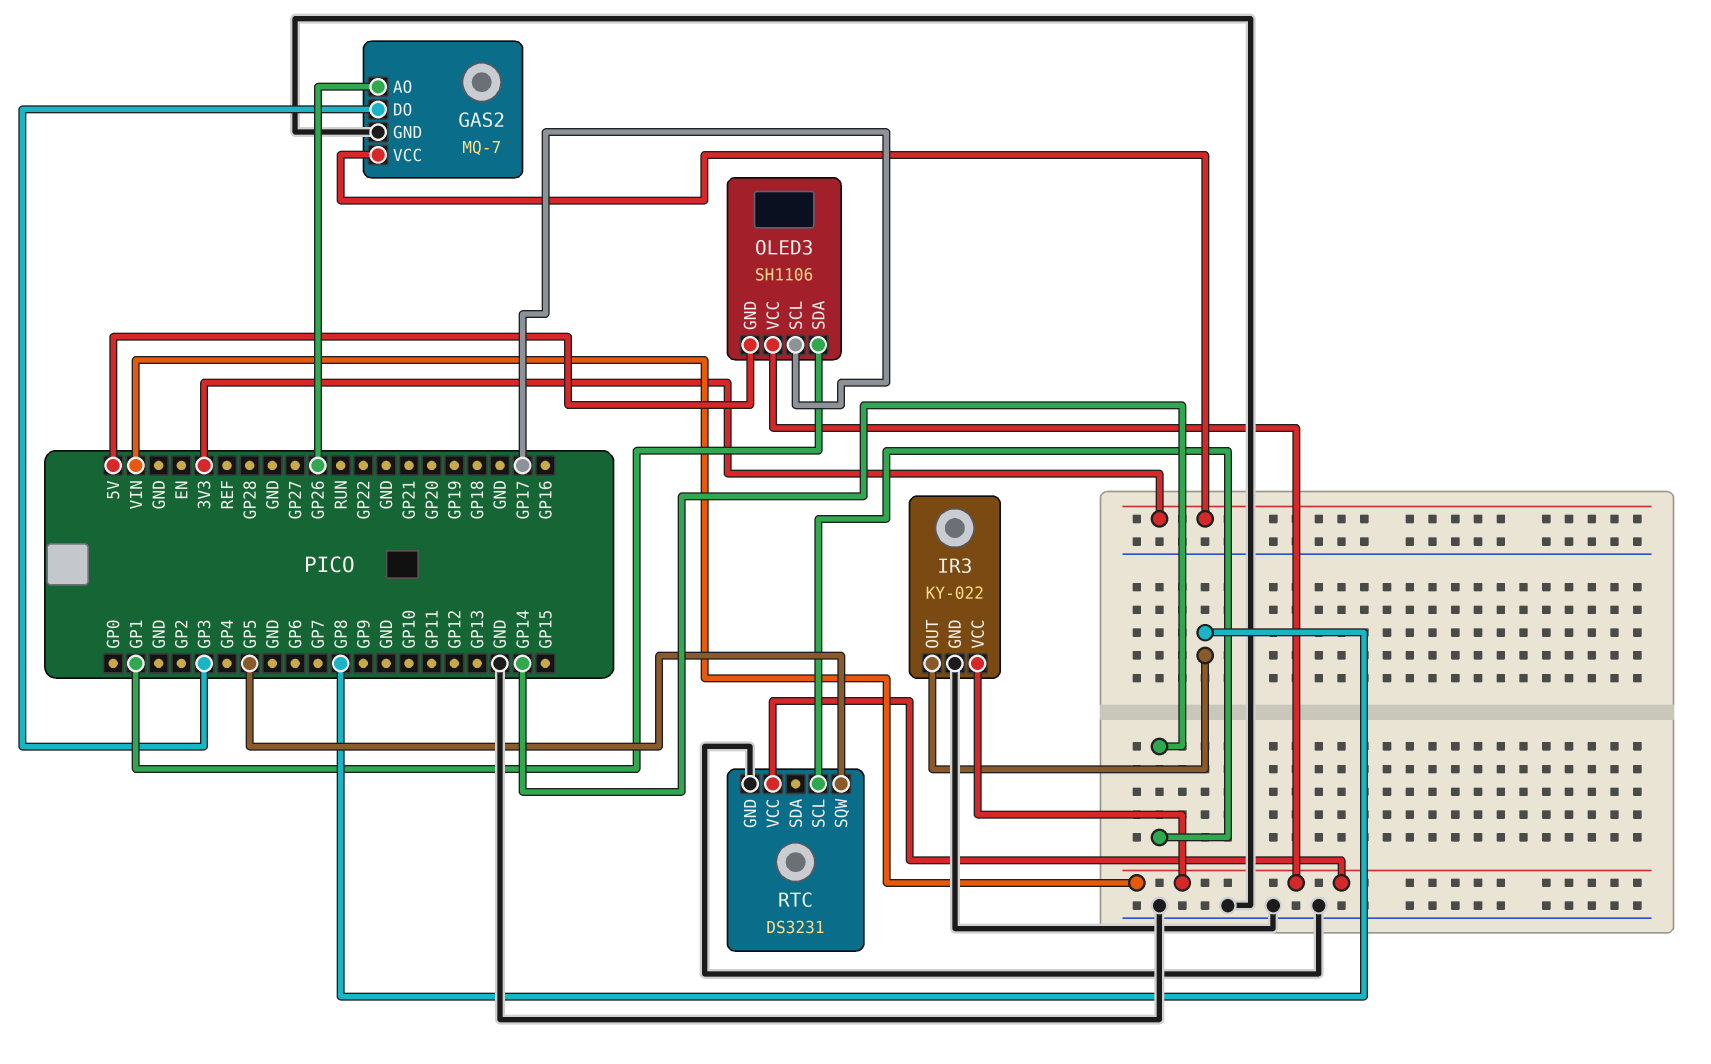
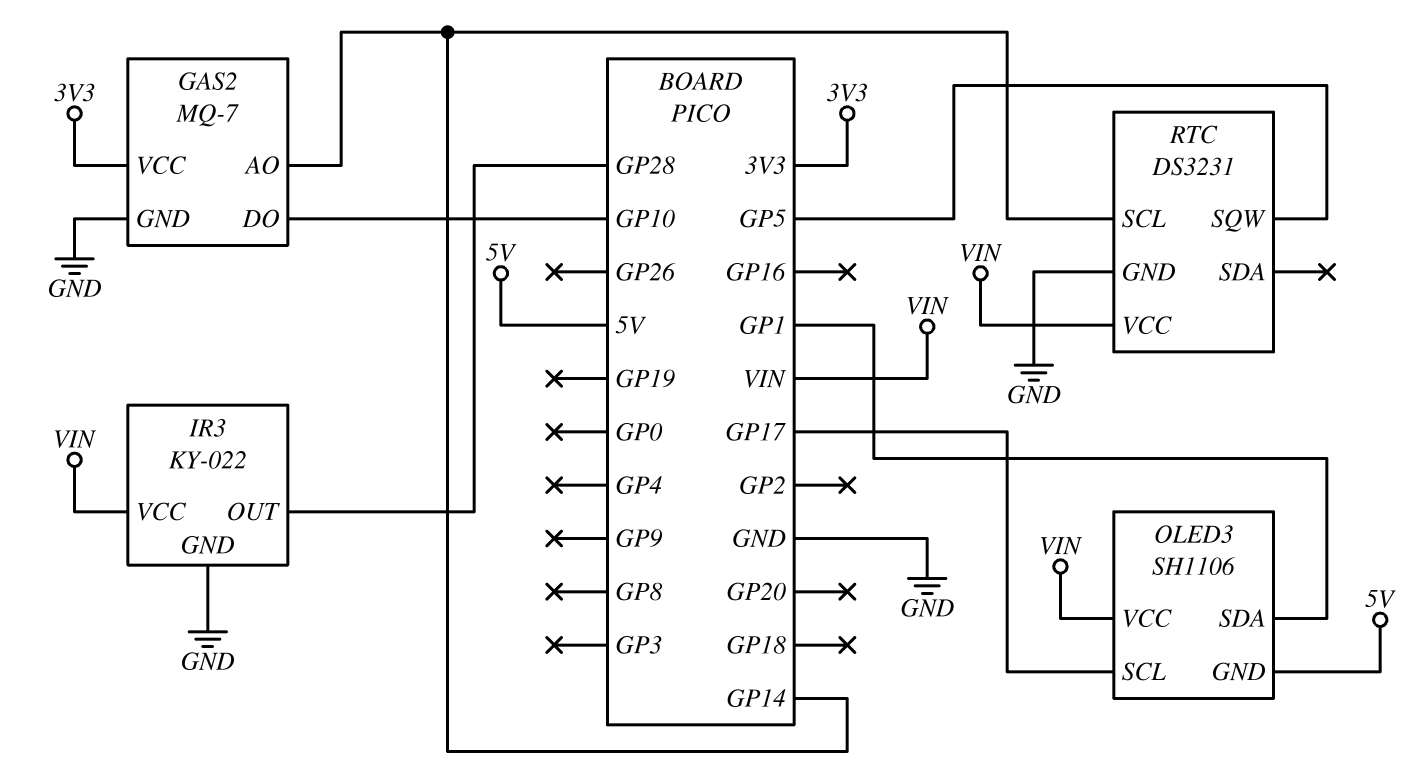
GAS2 pin AO: GP26 -> GP14
GAS2 pin DO: GP3 -> GP10
IR3 pin OUT: GP8 -> GP28

